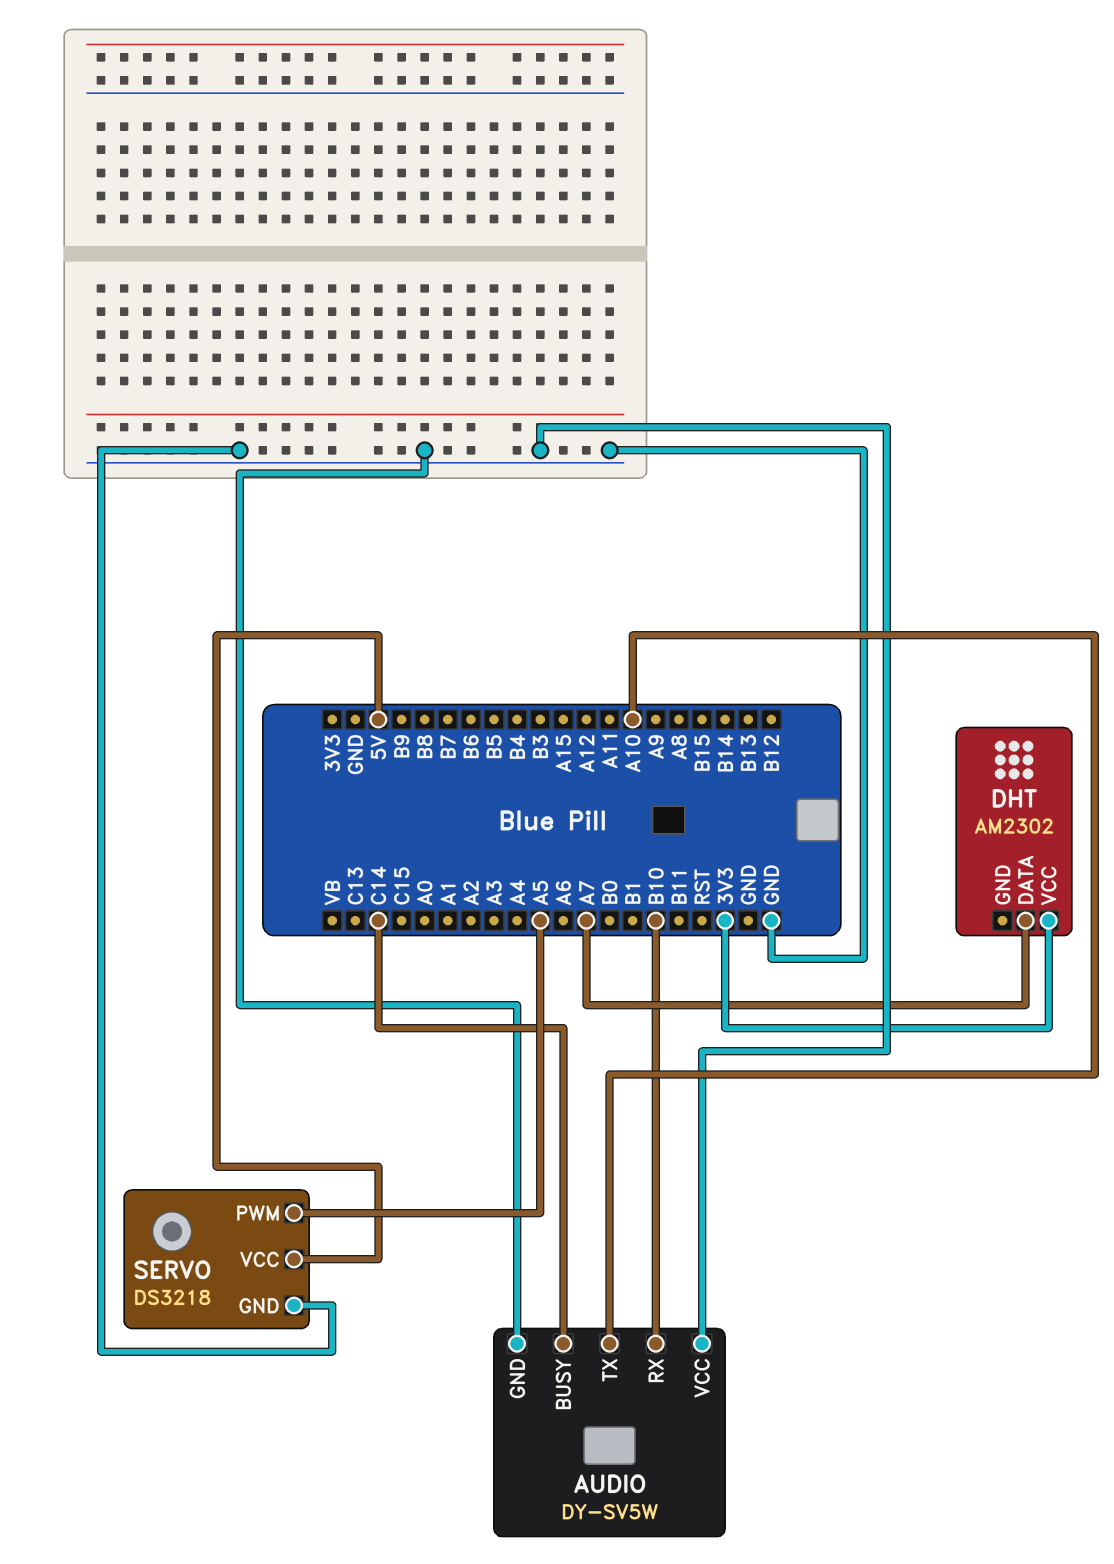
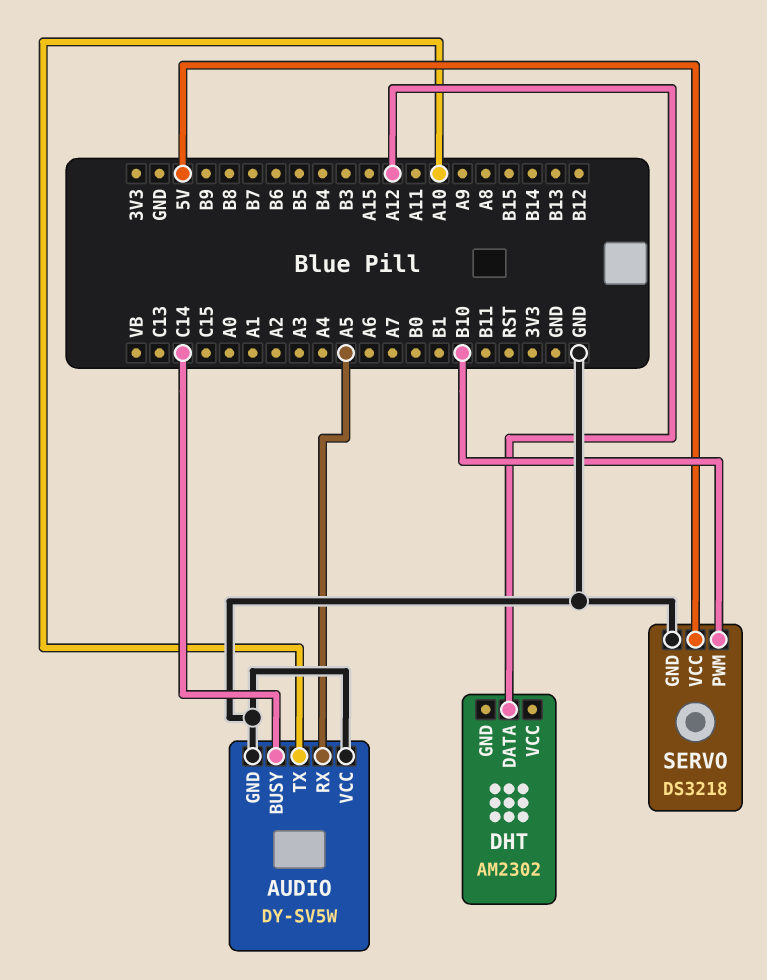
AUDIO pin RX: B10 -> A5
DHT pin DATA: A7 -> A12
DHT pin VCC: 3V3 -> none
SERVO pin PWM: A5 -> B10

